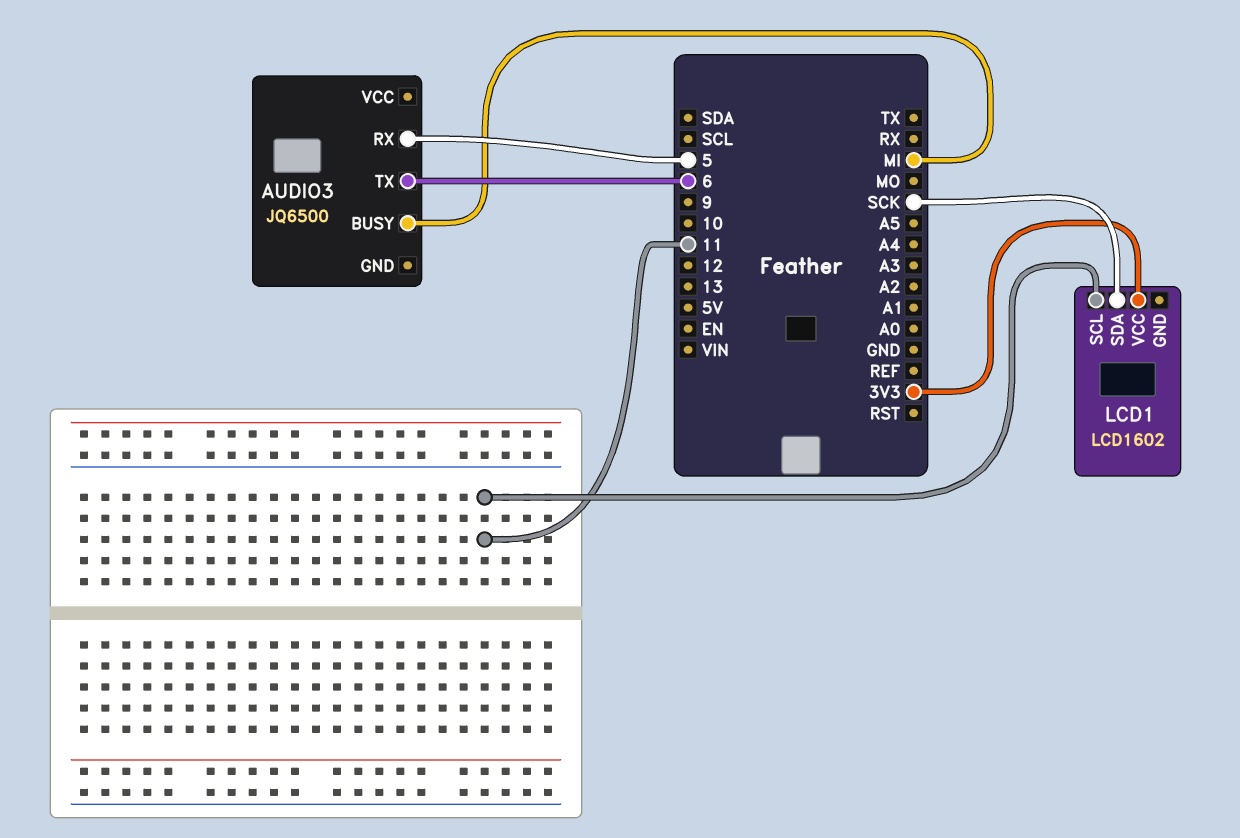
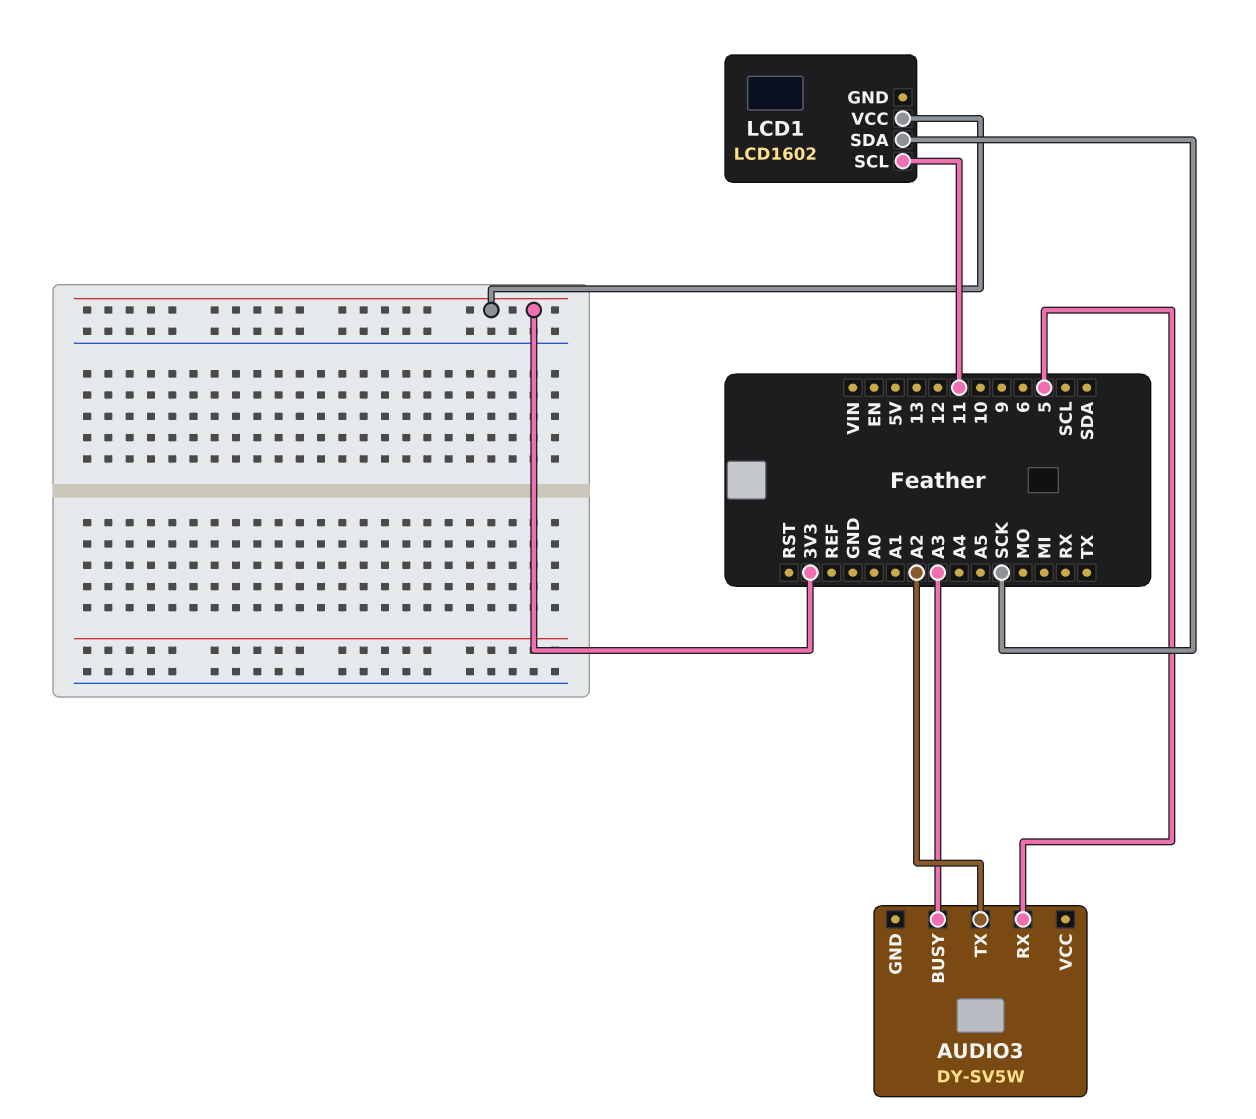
AUDIO3: JQ6500 -> DY-SV5W
AUDIO3 pin BUSY: MI -> A3
AUDIO3 pin TX: 6 -> A2

